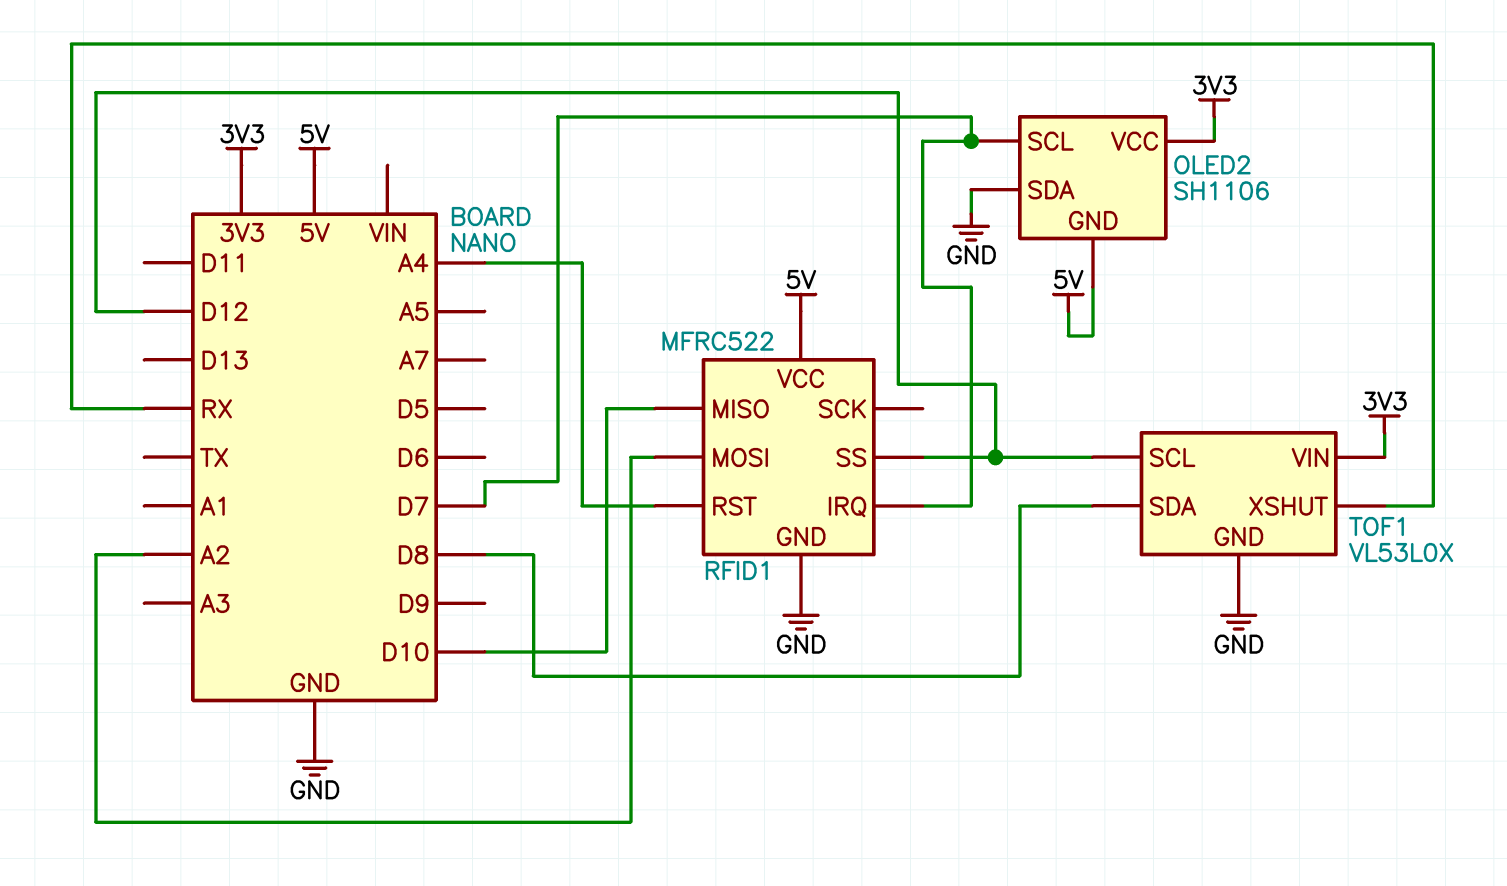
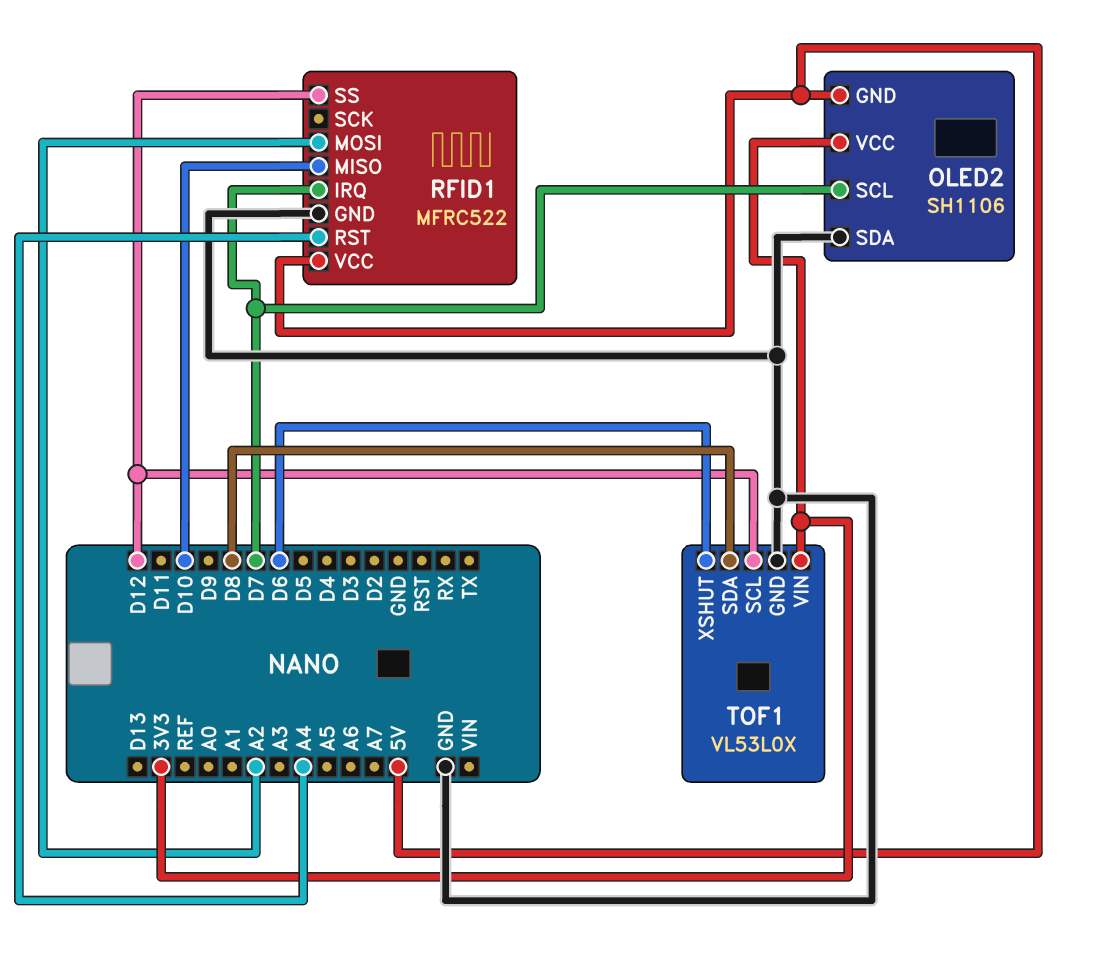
TOF1 pin XSHUT: RX -> D6

